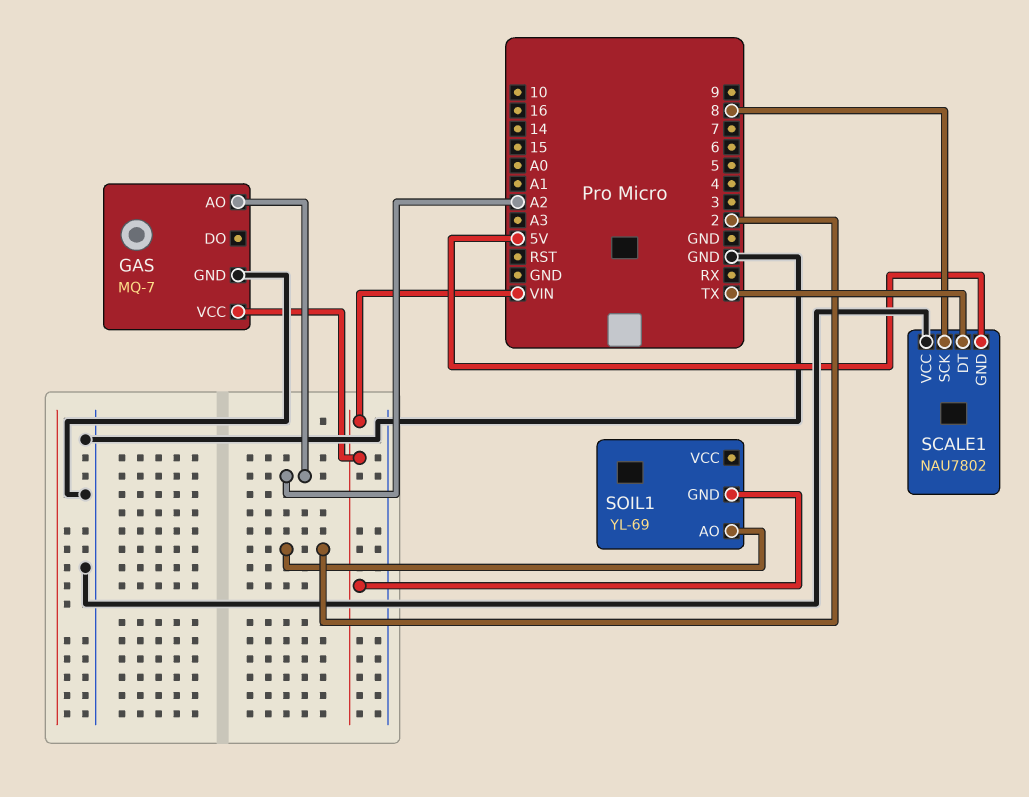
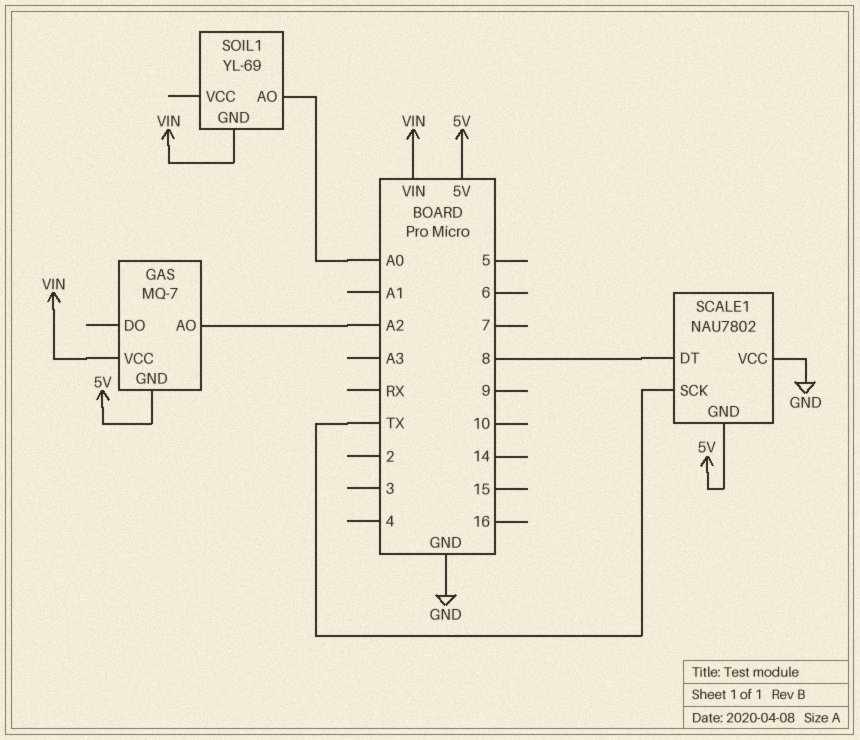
GAS pin GND: GND -> 5V
SCALE1 pin DT: TX -> 8
SCALE1 pin SCK: 8 -> TX
SOIL1 pin AO: 2 -> A0

